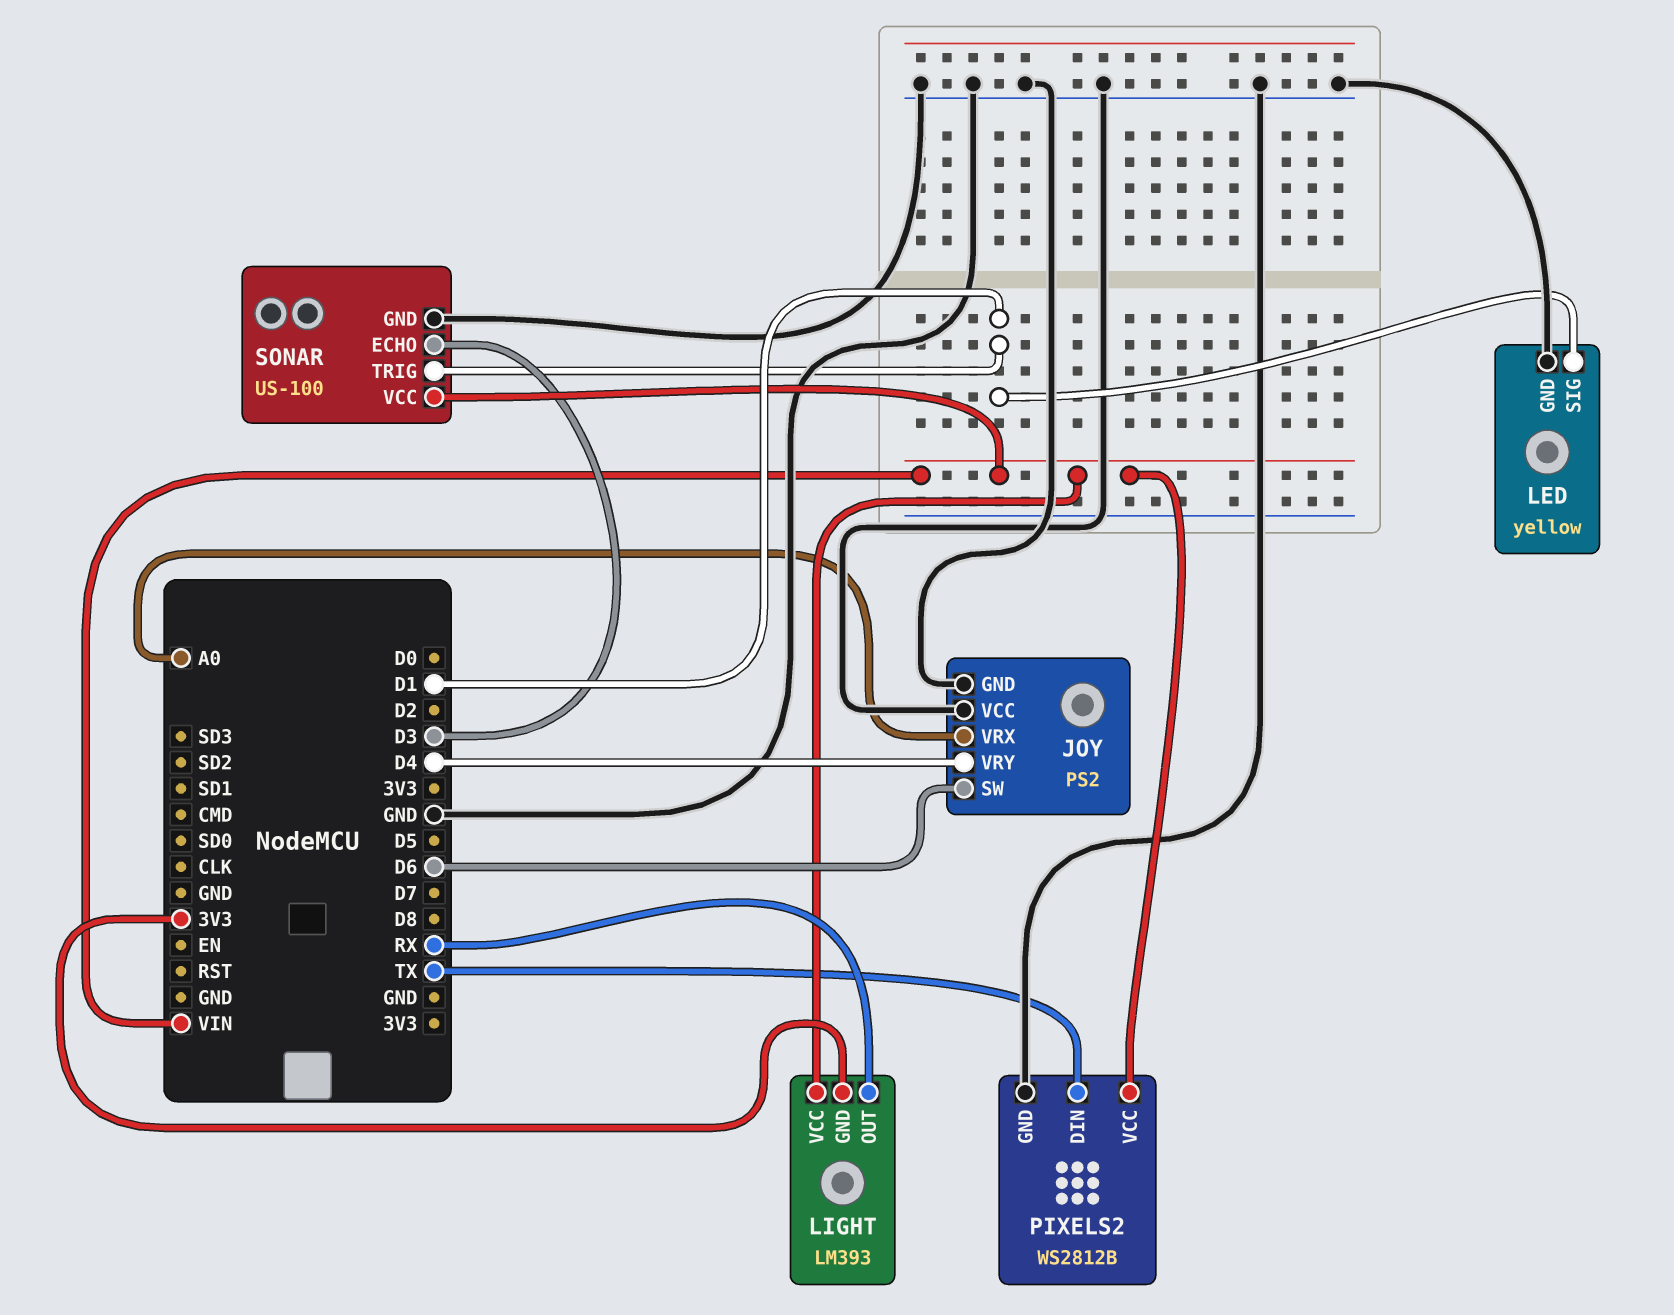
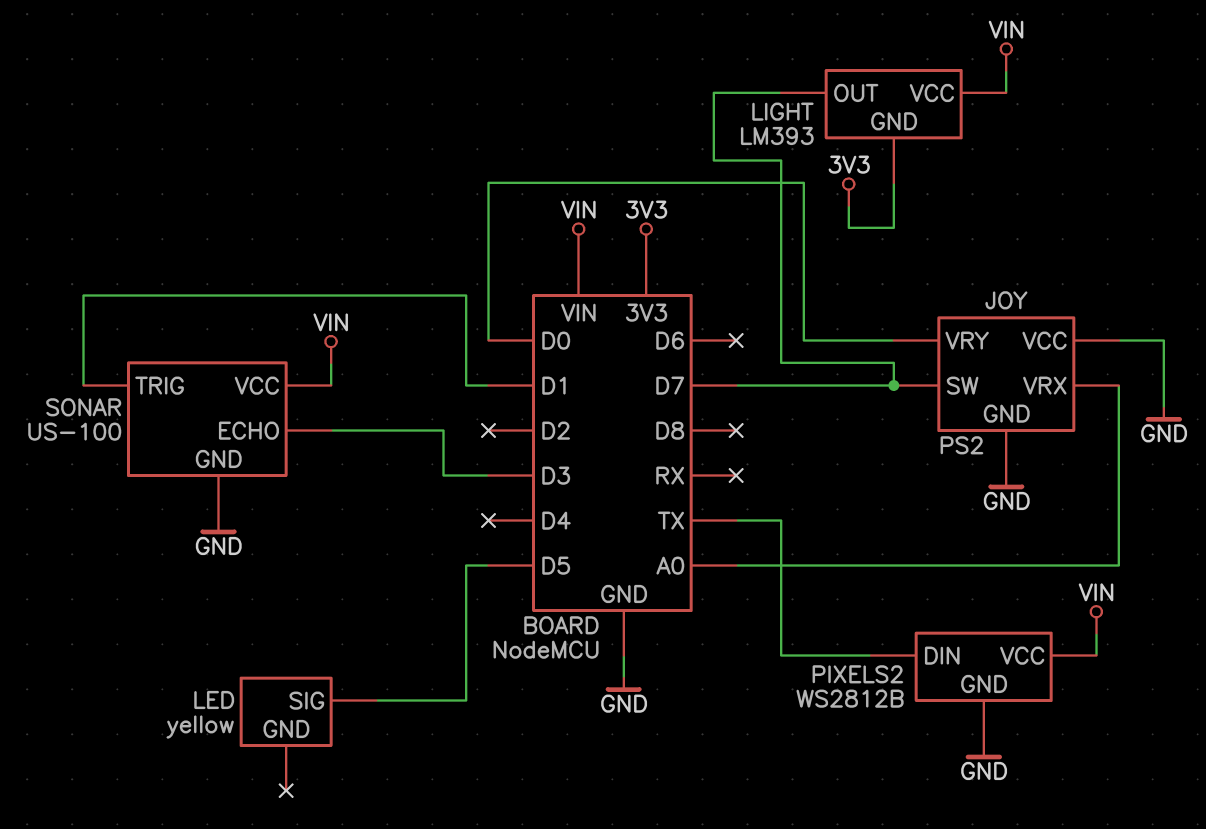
JOY pin SW: D6 -> D7
JOY pin VRY: D4 -> D0
LED pin GND: GND -> none
LED pin SIG: D1 -> D5
LIGHT pin OUT: RX -> D7

